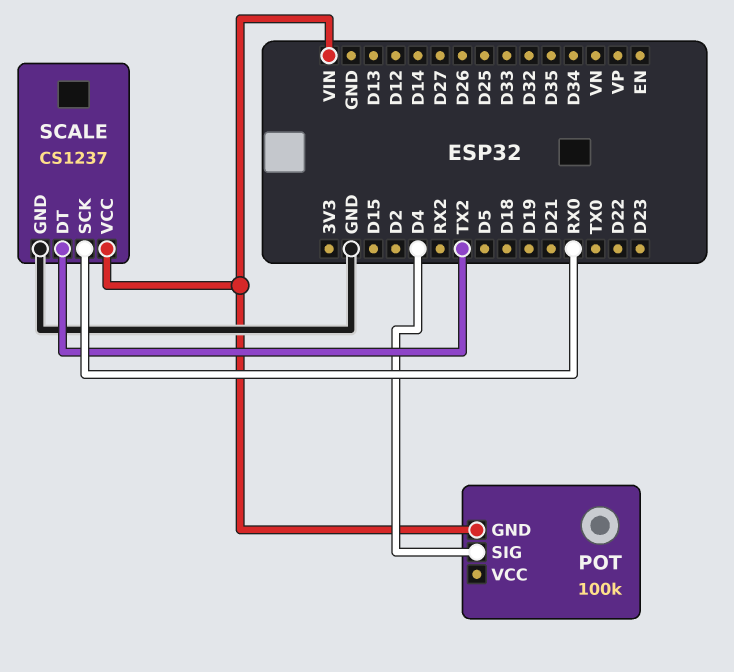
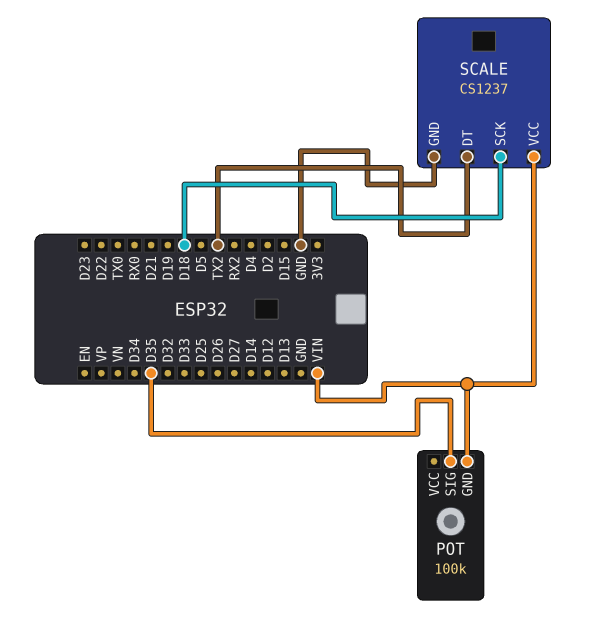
POT pin SIG: D4 -> D35
SCALE pin SCK: RX0 -> D18

